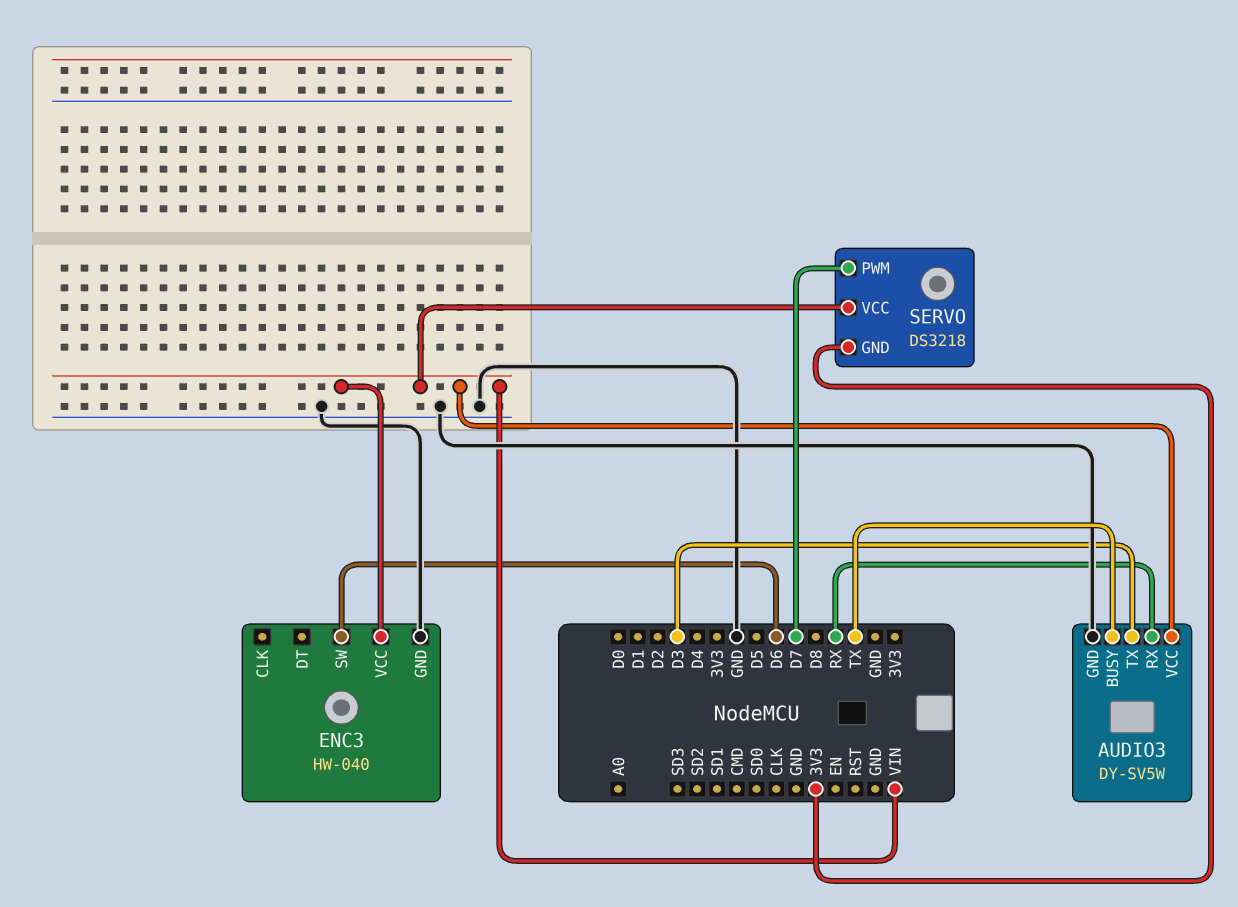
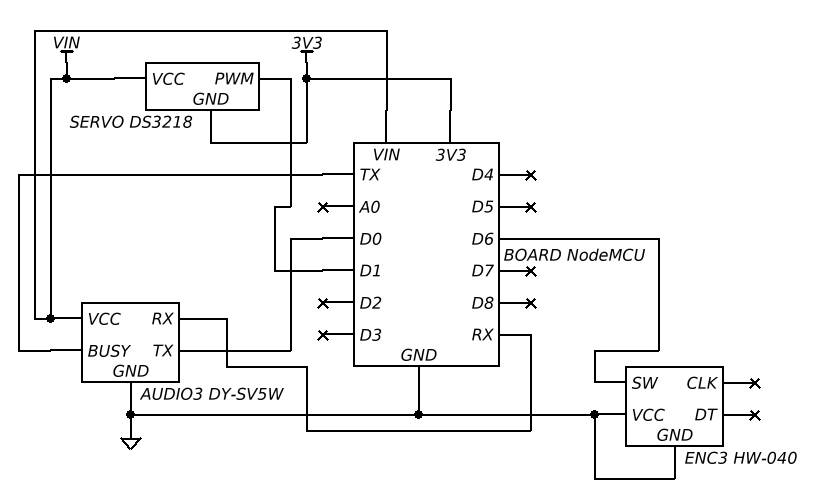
AUDIO3 pin TX: D3 -> D0
ENC3 pin VCC: VIN -> GND
SERVO pin PWM: D7 -> D1

